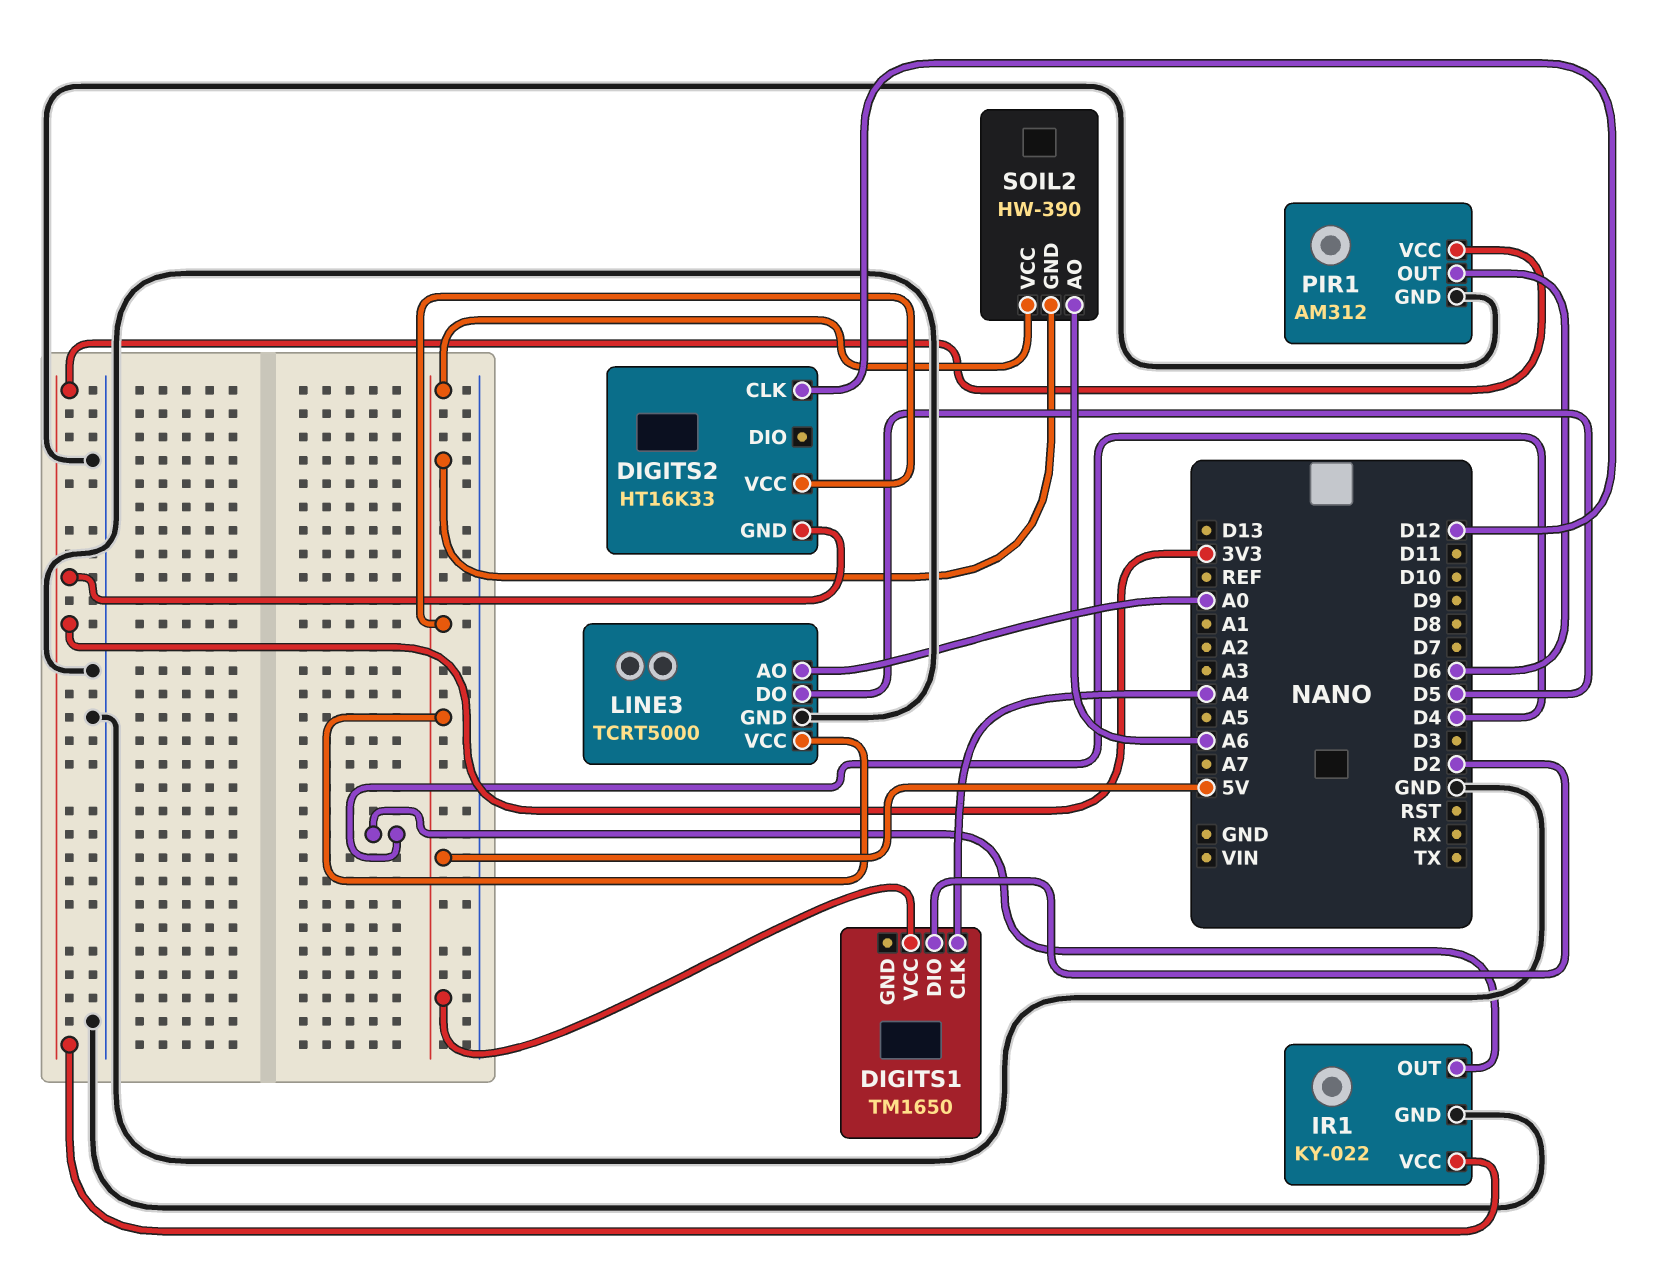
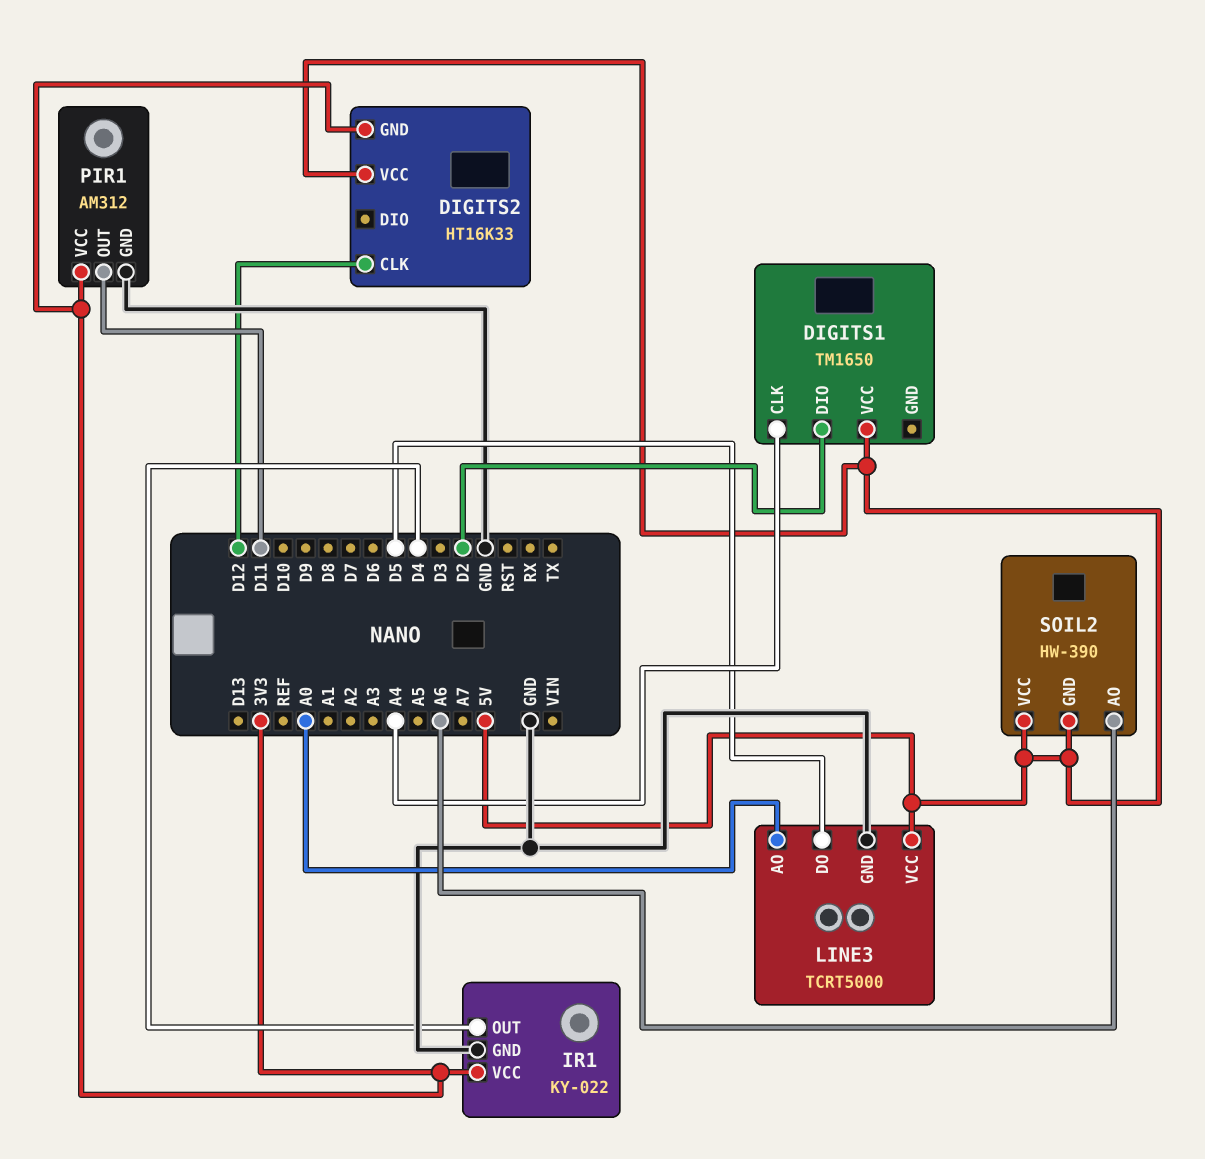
PIR1 pin OUT: D6 -> D11

